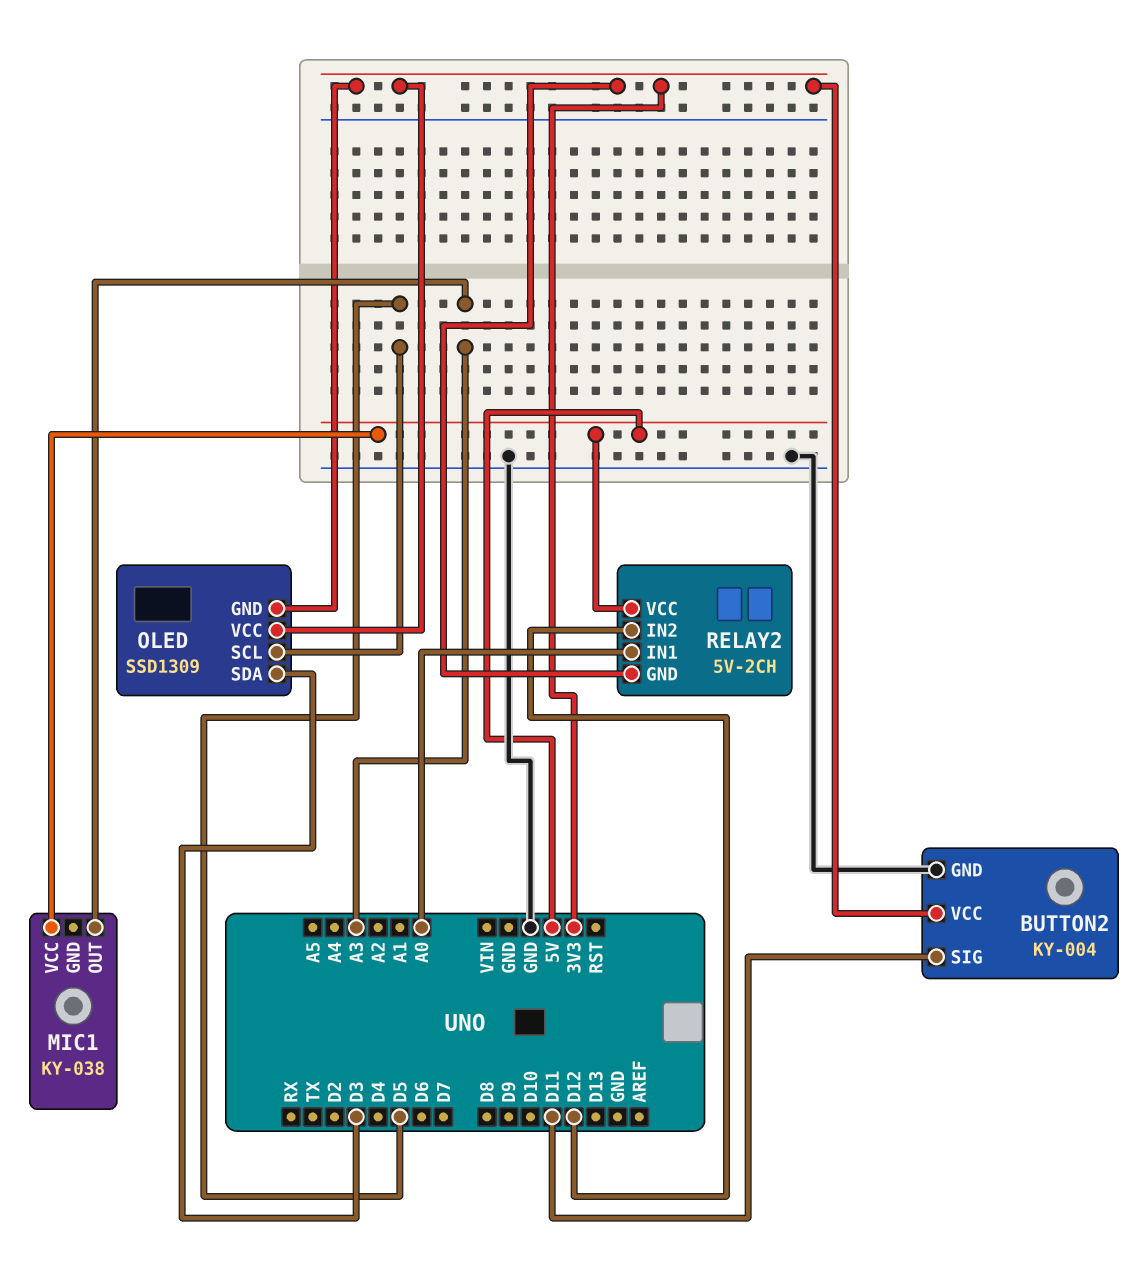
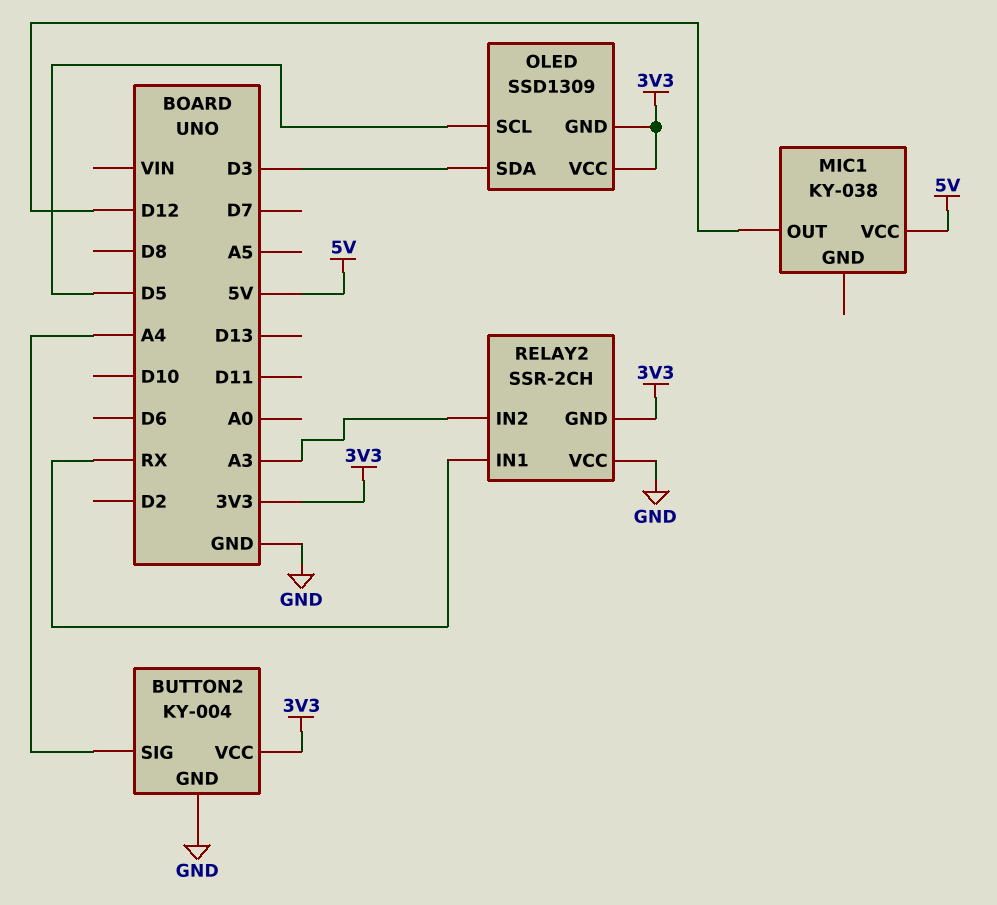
BUTTON2 pin SIG: D11 -> A4
MIC1 pin OUT: A3 -> D12
RELAY2: 5V-2CH -> SSR-2CH
RELAY2 pin IN1: A0 -> RX
RELAY2 pin IN2: D12 -> A3
RELAY2 pin VCC: 5V -> GND

